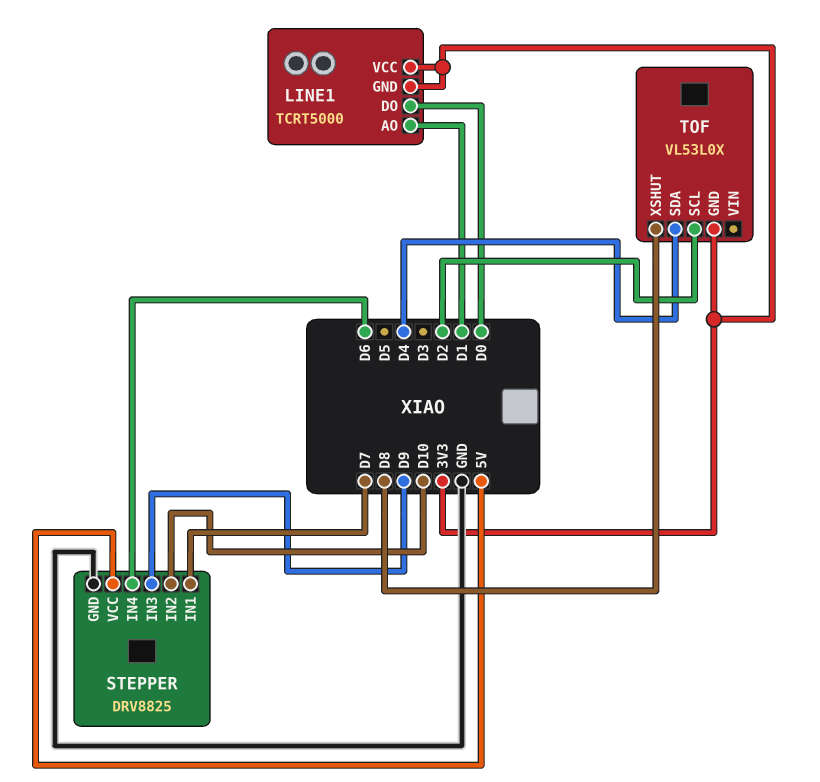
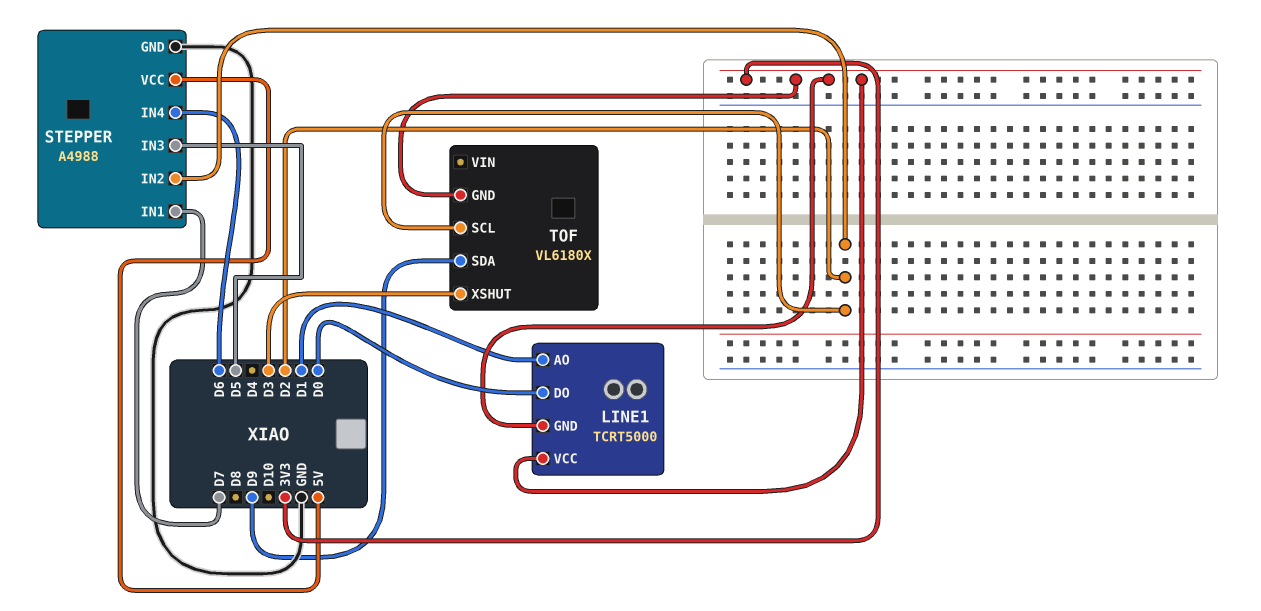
STEPPER: DRV8825 -> A4988
STEPPER pin IN2: D10 -> D2
STEPPER pin IN3: D9 -> D5
TOF: VL53L0X -> VL6180X
TOF pin SDA: D4 -> D9
TOF pin XSHUT: D8 -> D3

